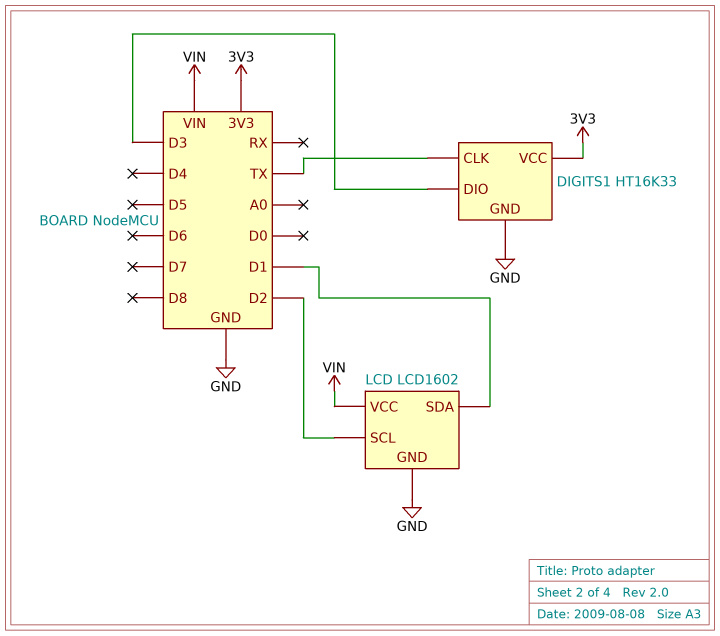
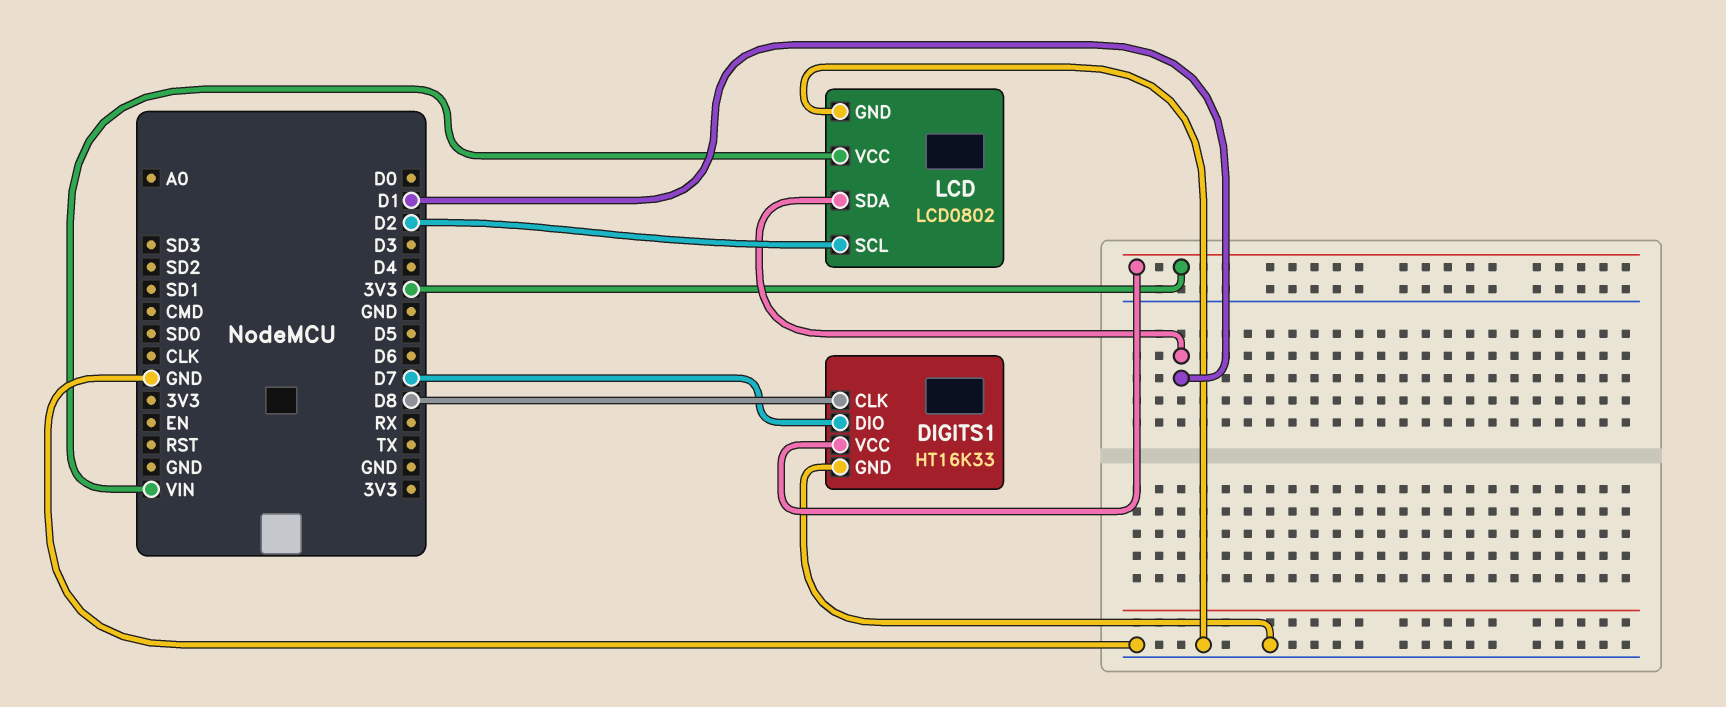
DIGITS1 pin CLK: TX -> D8
DIGITS1 pin DIO: D3 -> D7
LCD: LCD1602 -> LCD0802

